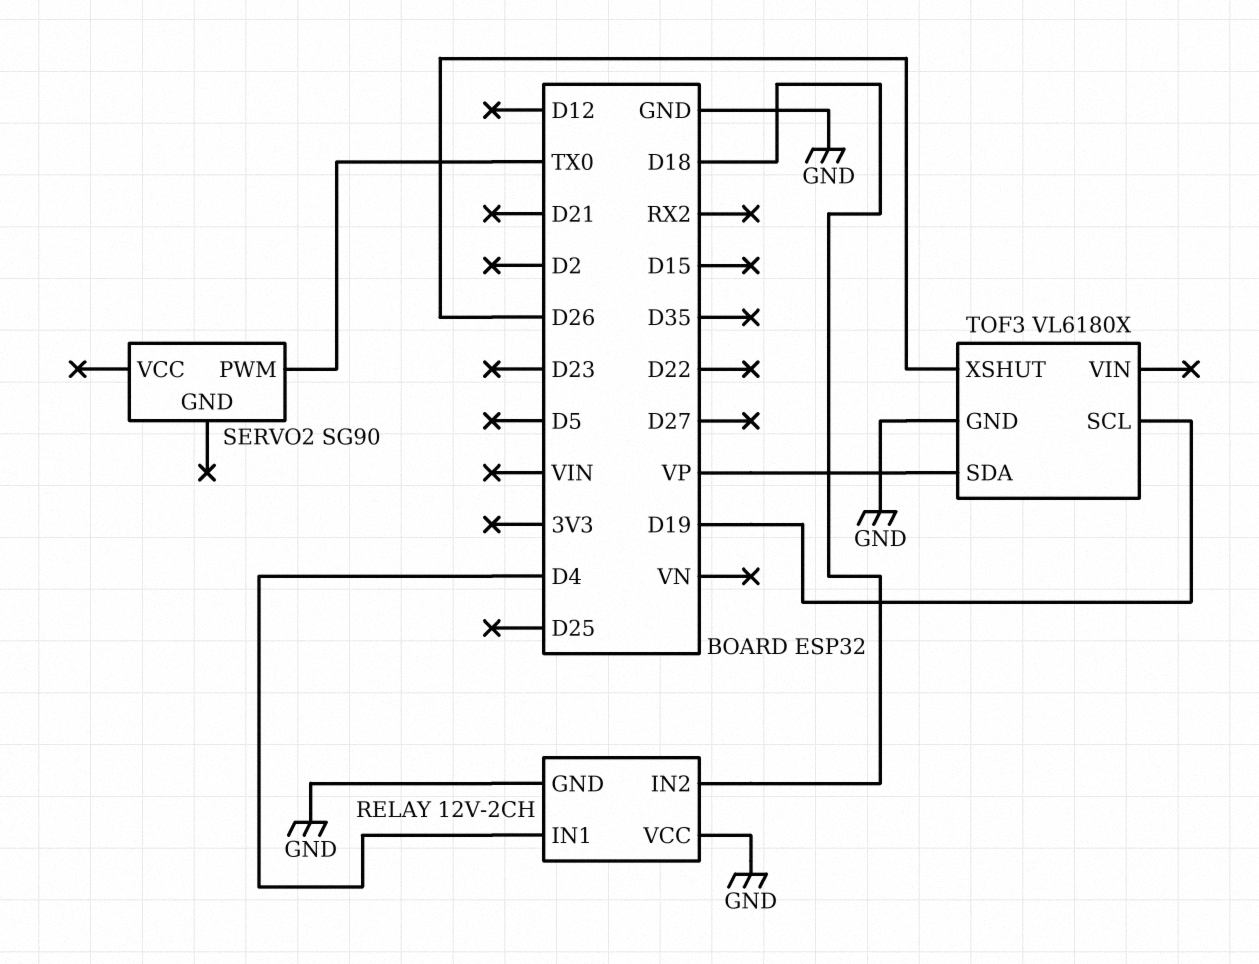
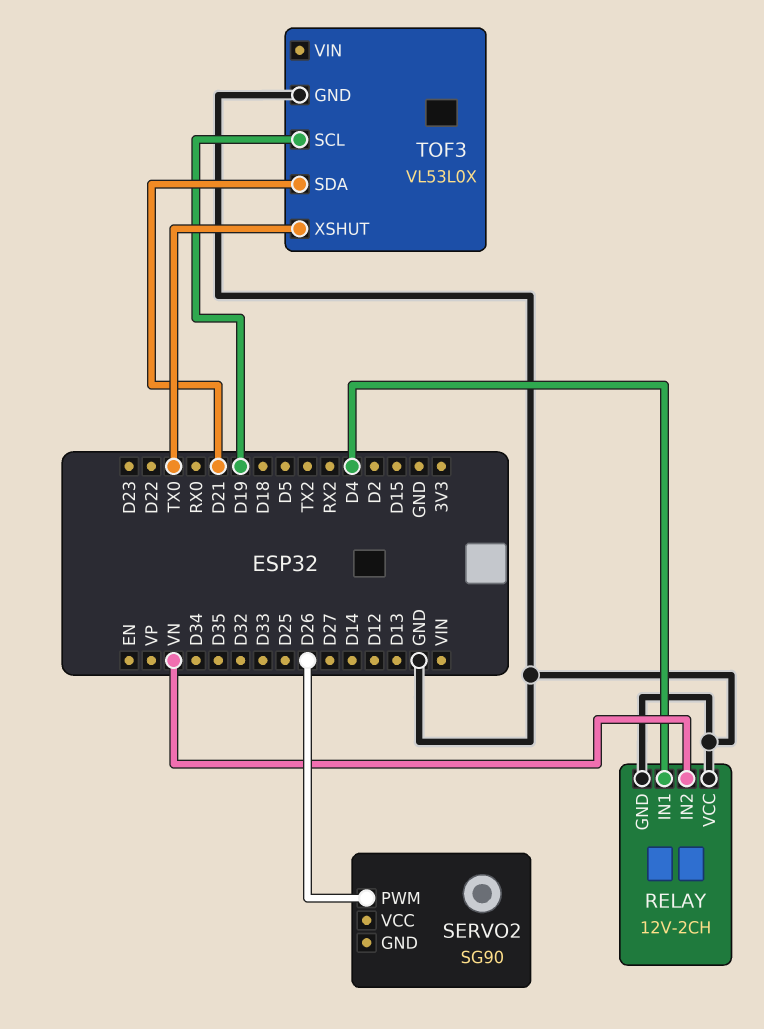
RELAY pin IN2: D18 -> VN
SERVO2 pin PWM: TX0 -> D26
TOF3: VL6180X -> VL53L0X
TOF3 pin SDA: VP -> D21
TOF3 pin XSHUT: D26 -> TX0

